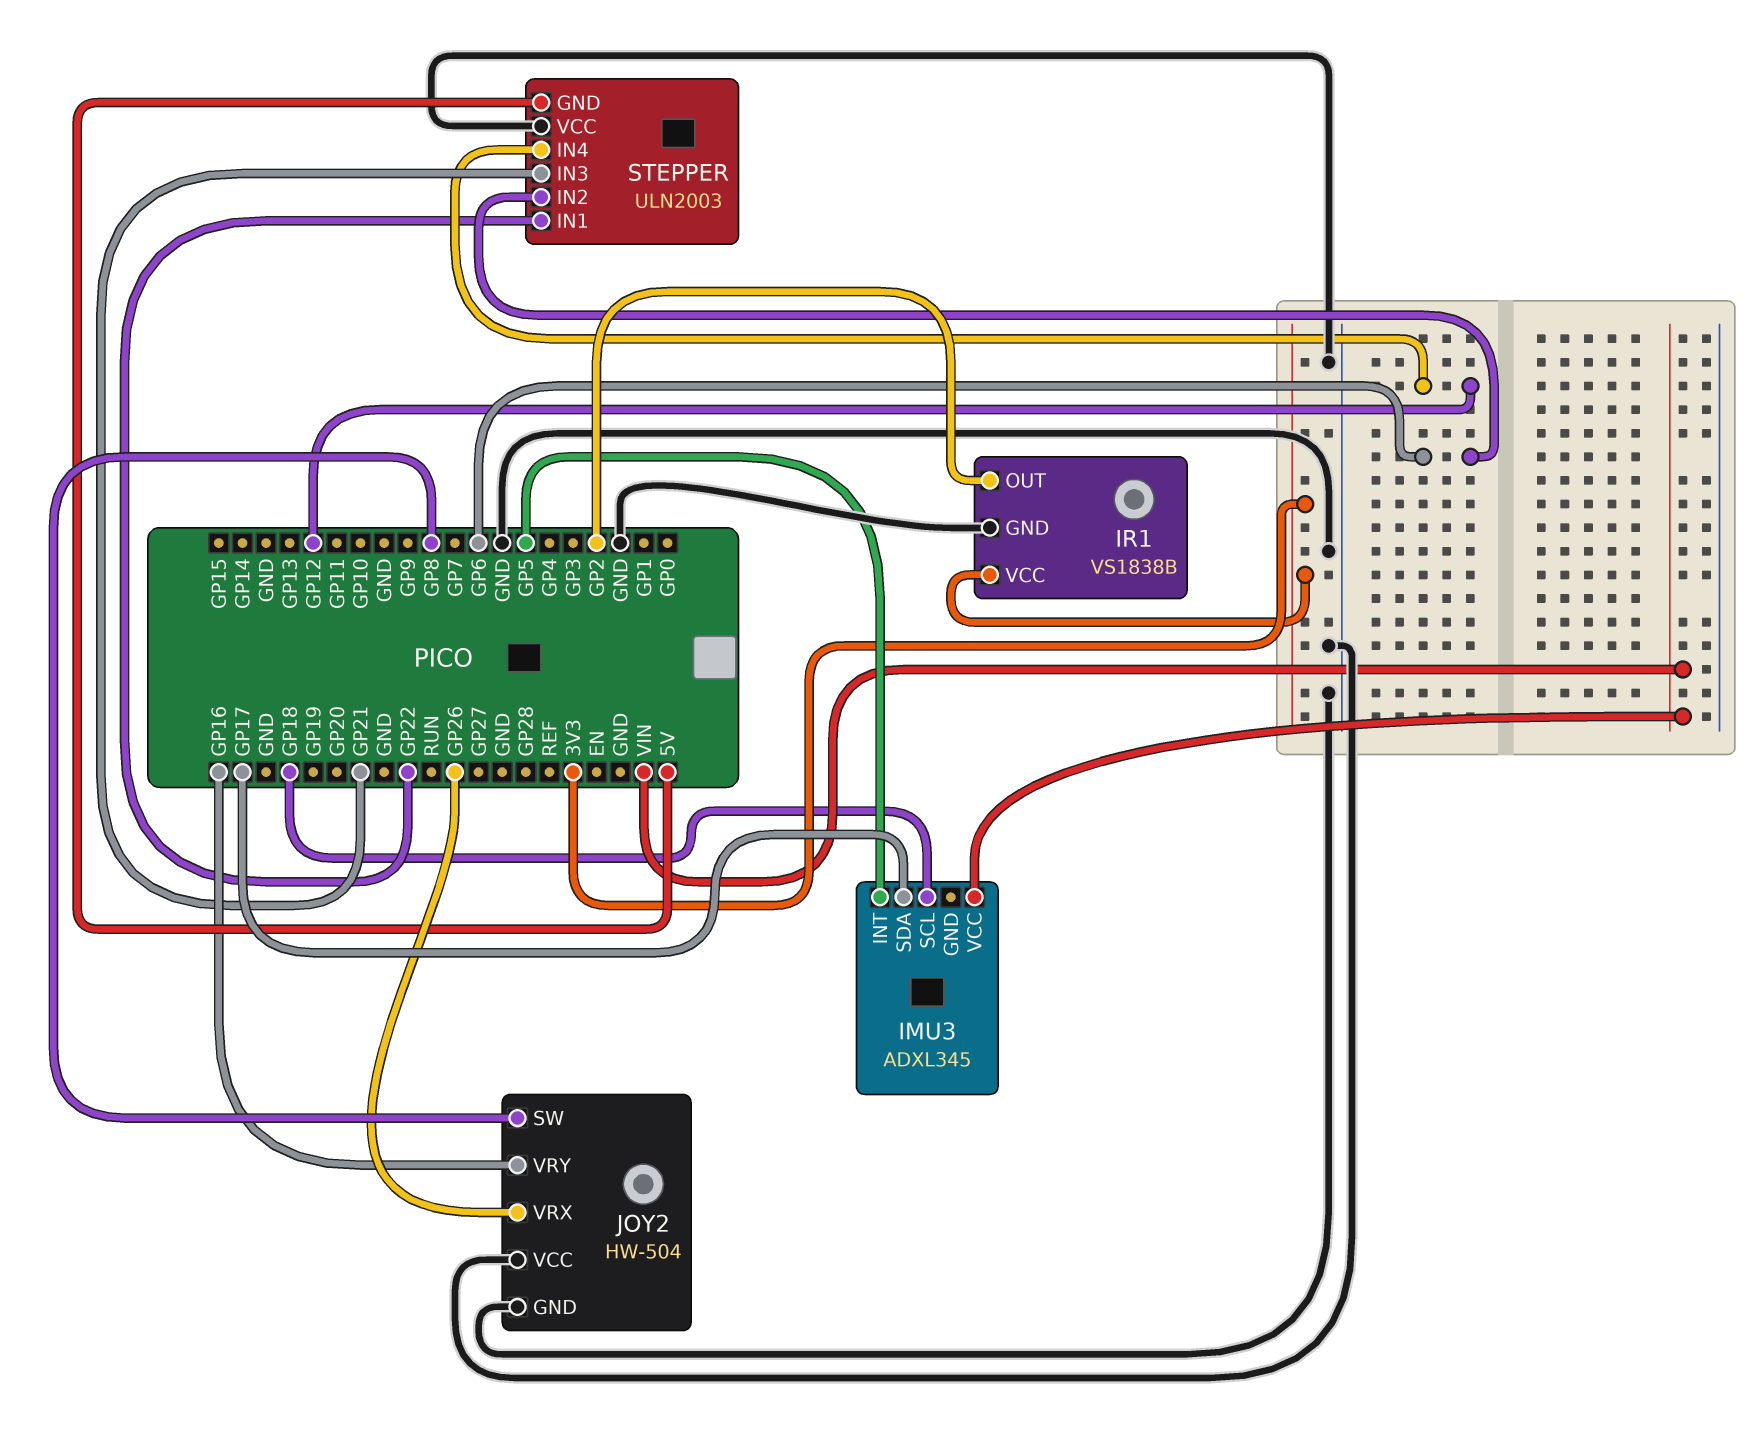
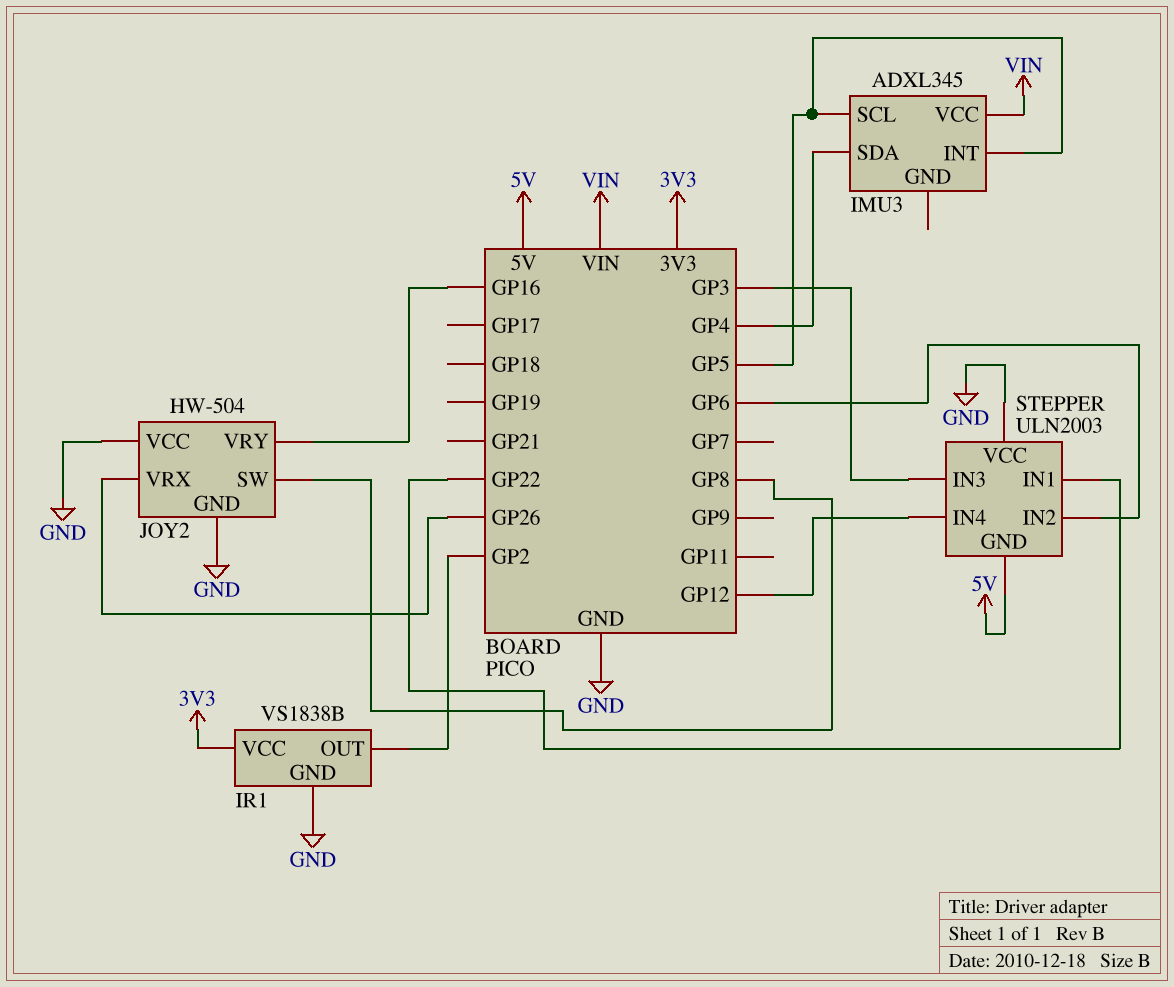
IMU3 pin SCL: GP18 -> GP5
IMU3 pin SDA: GP17 -> GP4
STEPPER pin IN3: GP21 -> GP3

